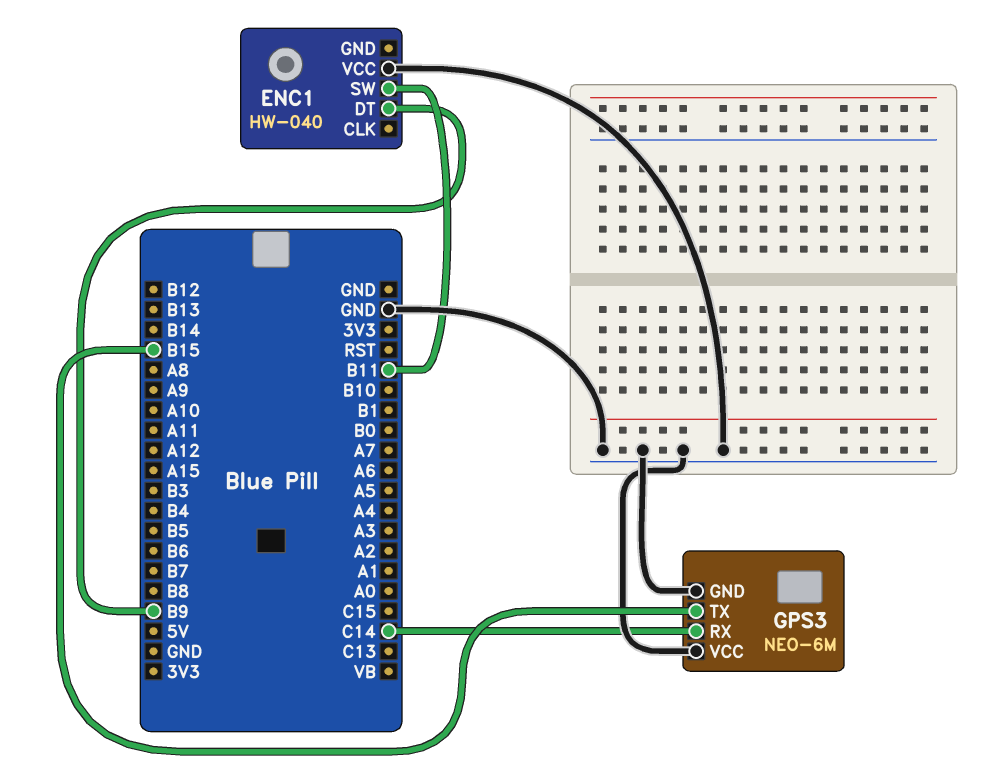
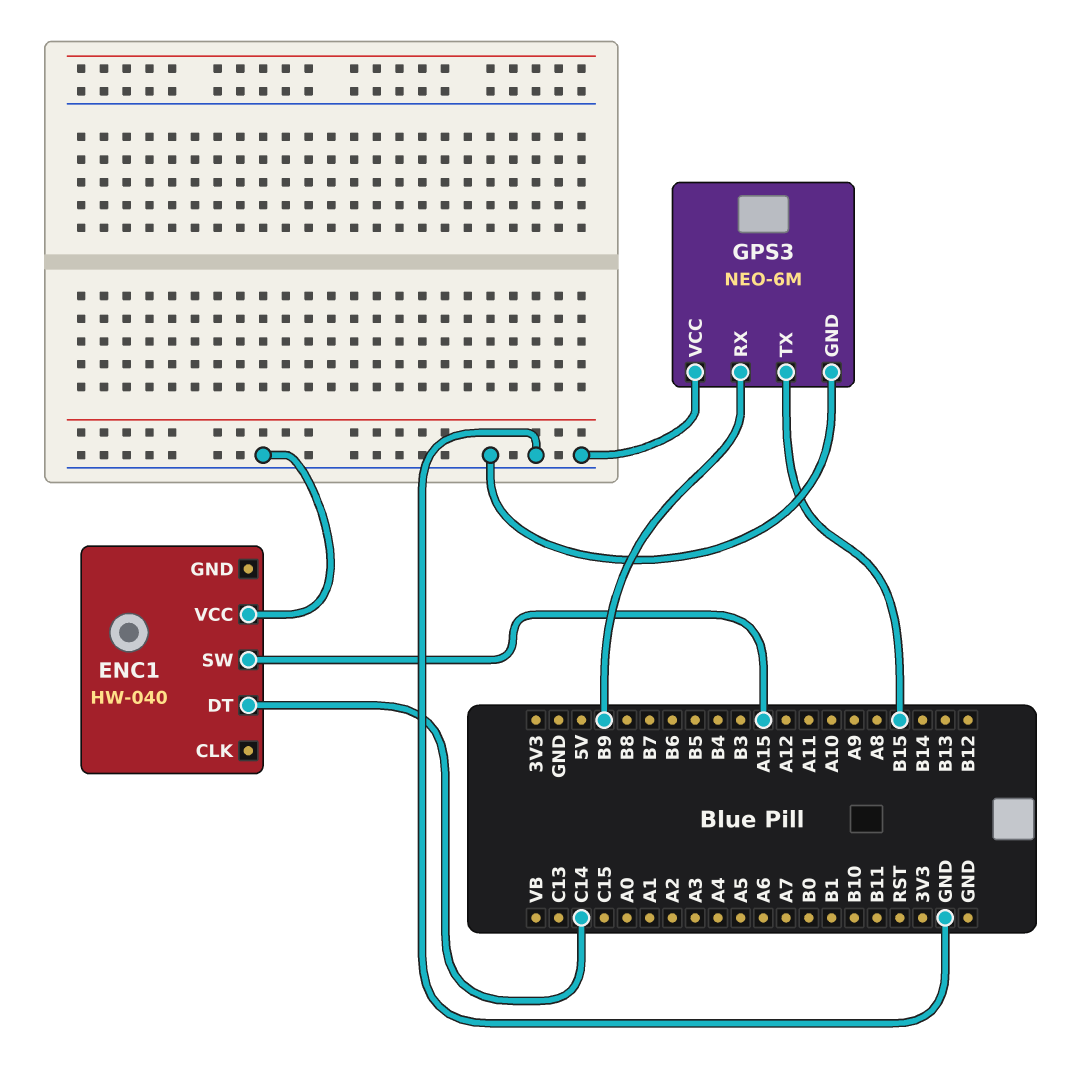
ENC1 pin DT: B9 -> C14
ENC1 pin SW: B11 -> A15
GPS3 pin RX: C14 -> B9

